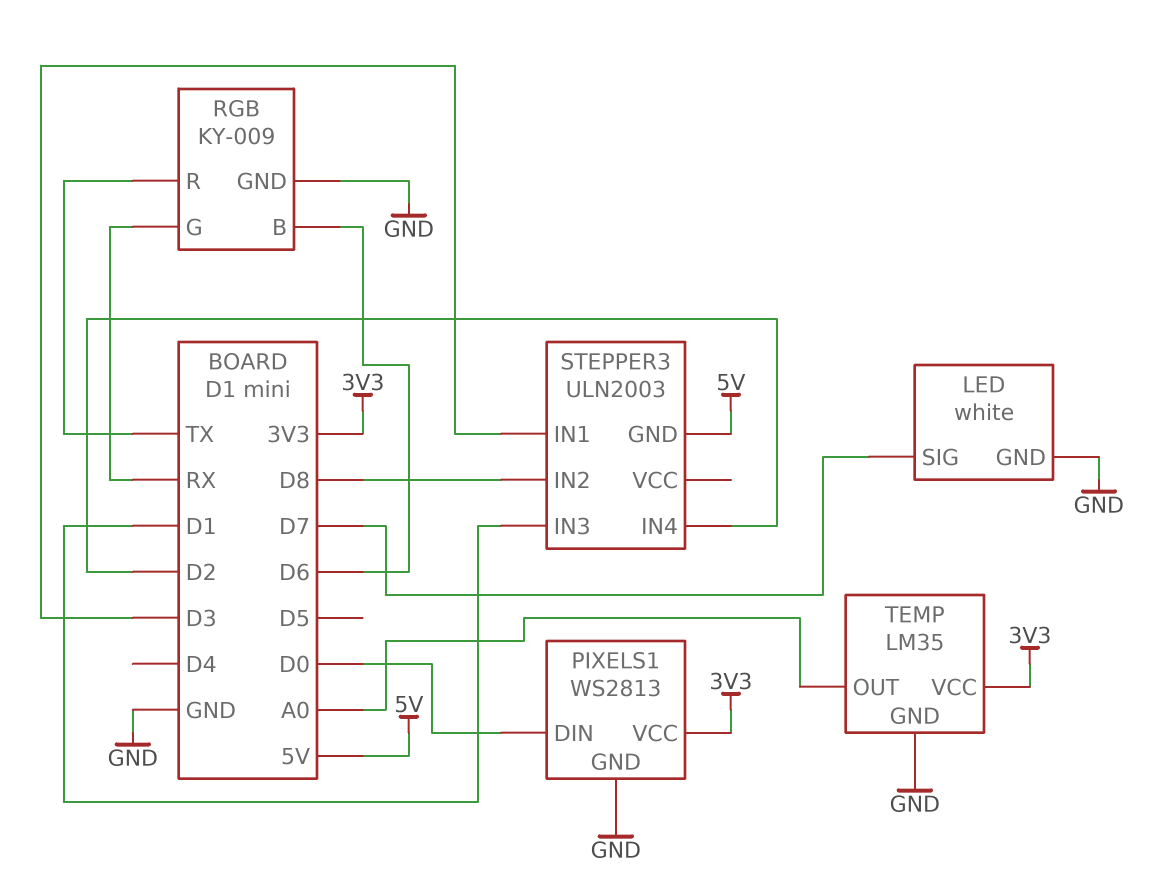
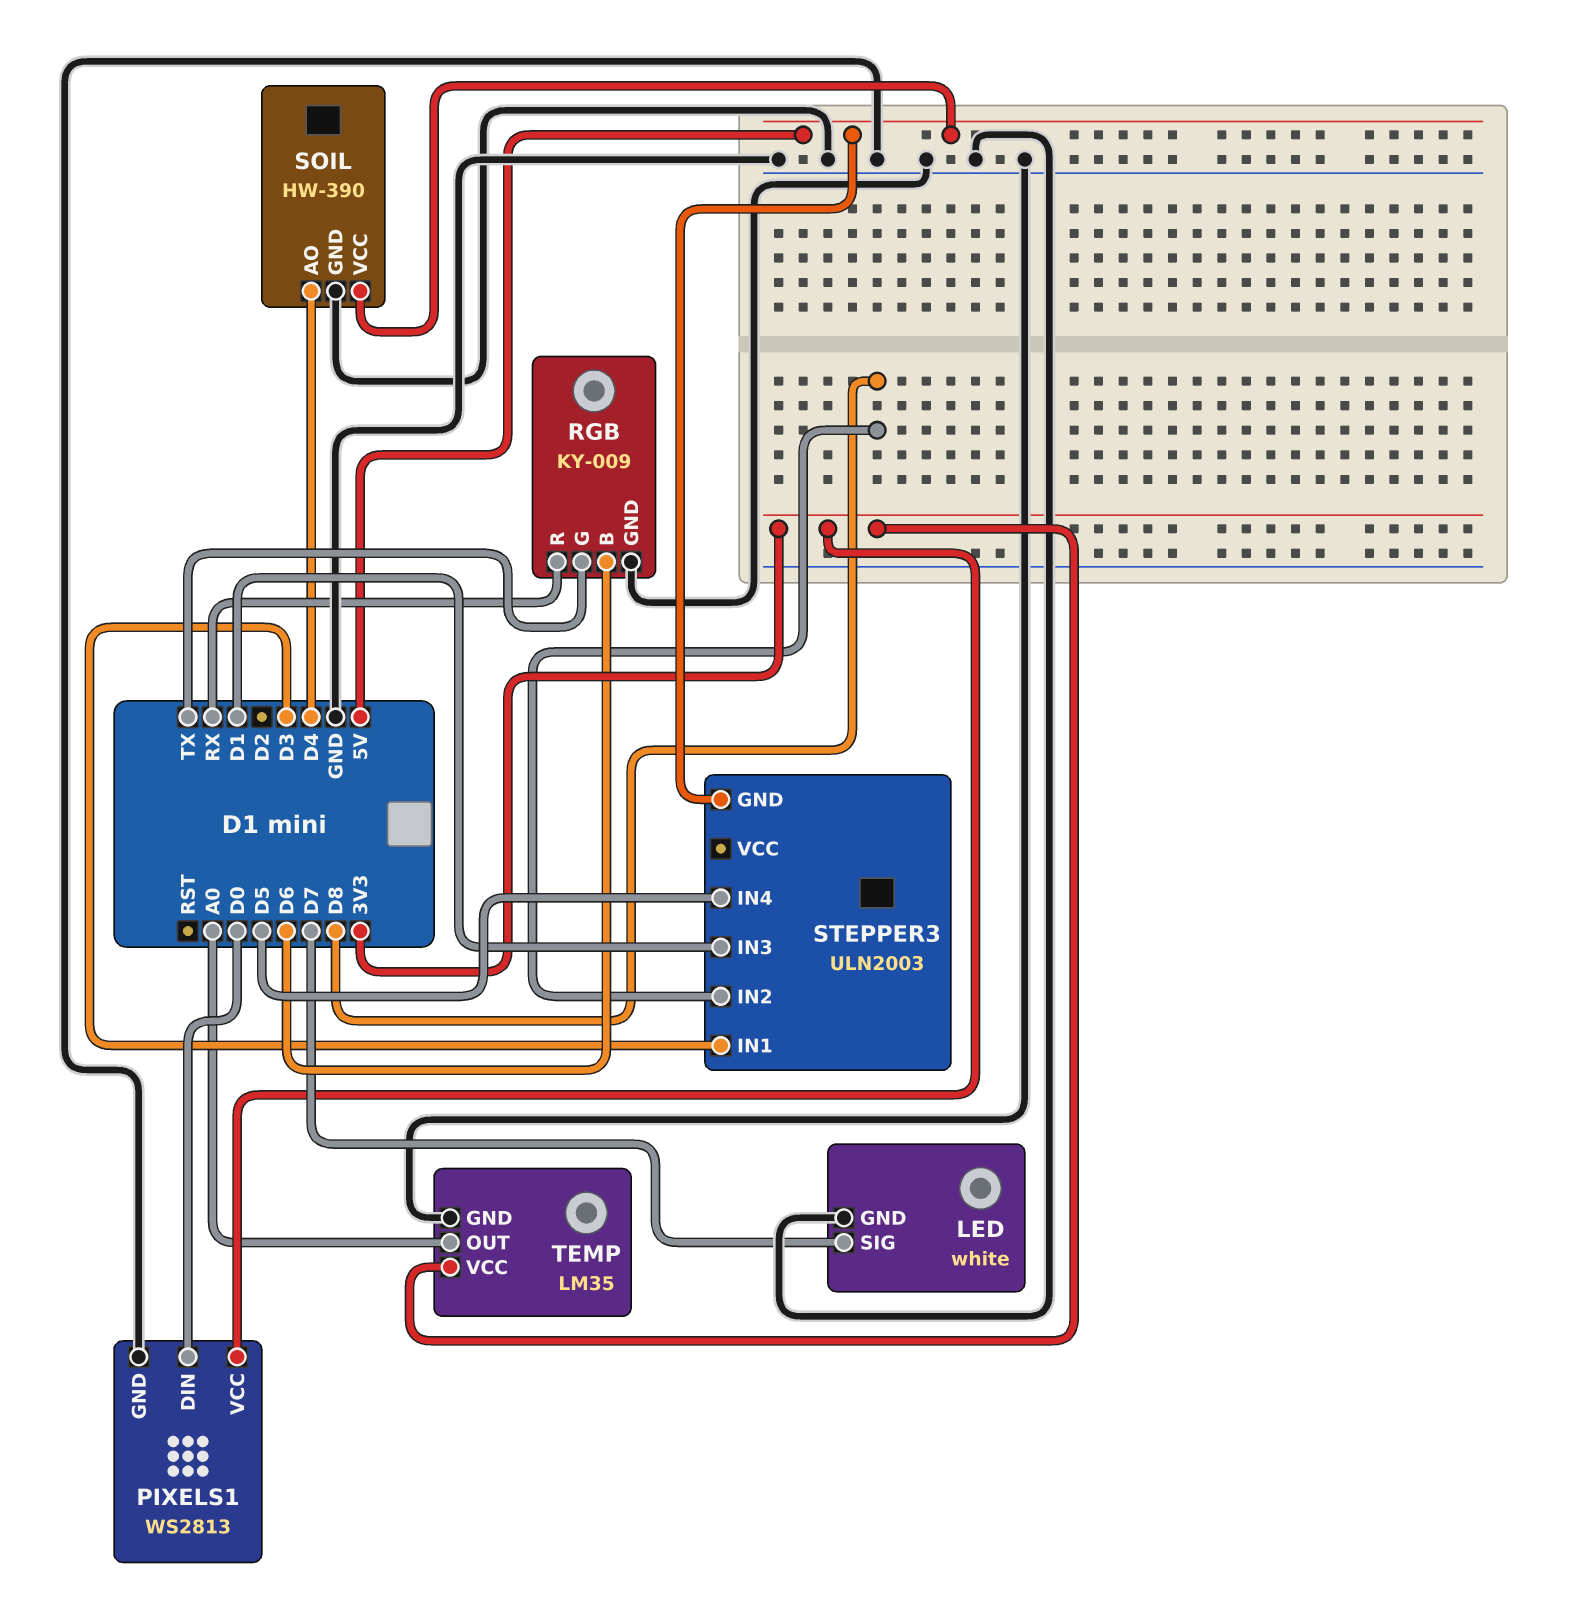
RGB pin G: RX -> TX
RGB pin R: TX -> RX
SOIL: none -> HW-390
SOIL pin AO: none -> D4
SOIL pin GND: none -> GND
SOIL pin VCC: none -> 5V
STEPPER3 pin IN4: D2 -> D5

